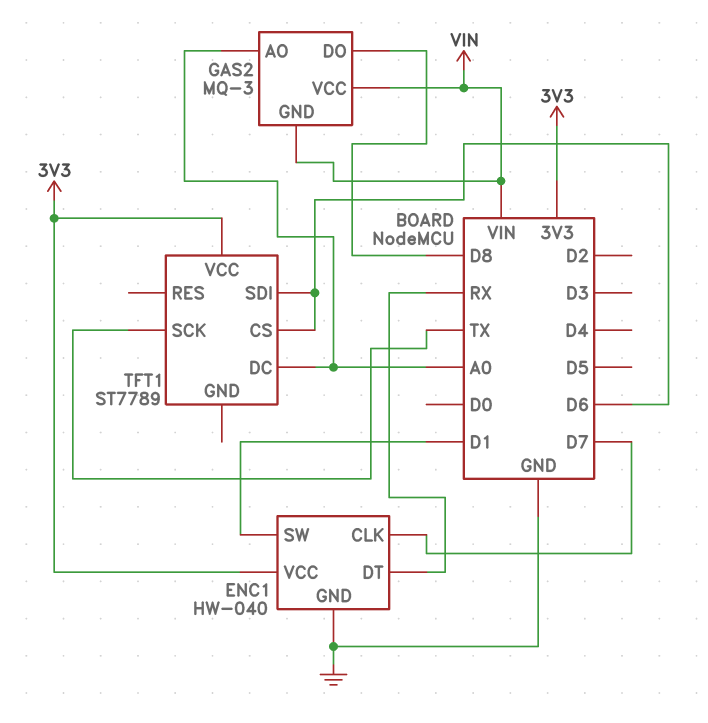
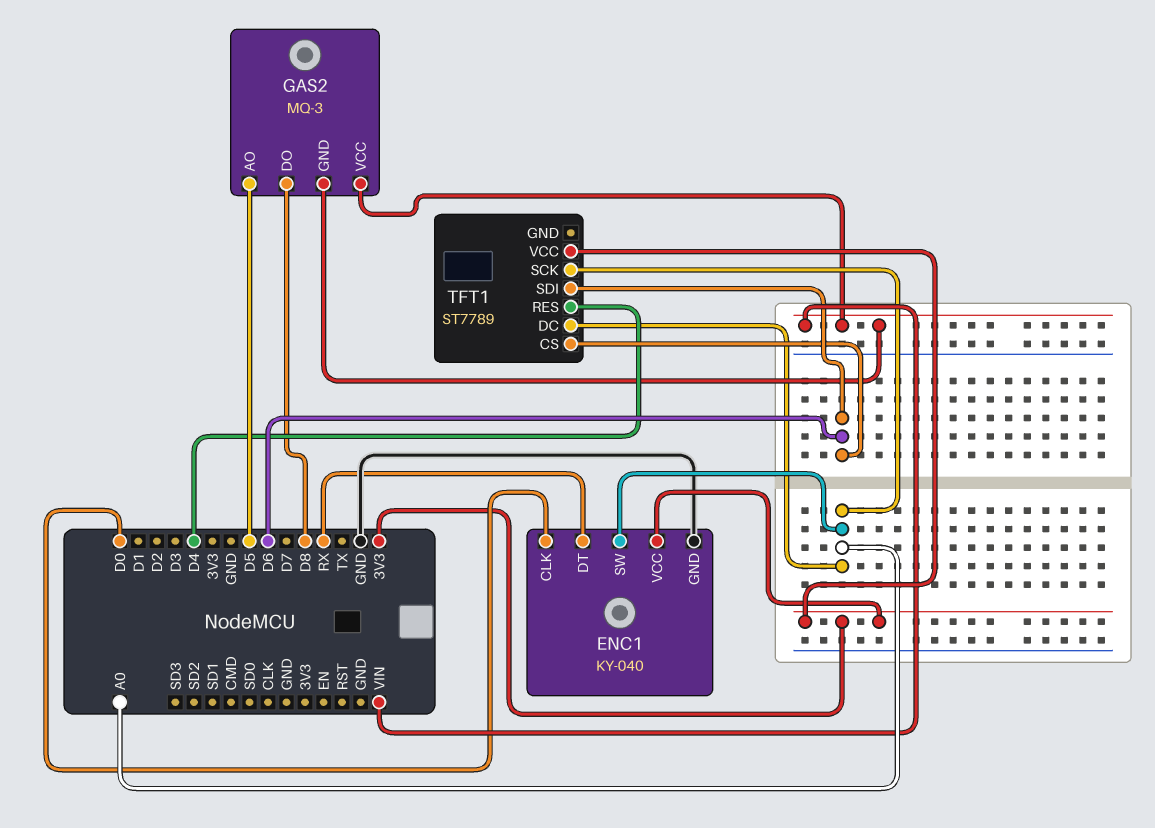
ENC1: HW-040 -> KY-040
ENC1 pin CLK: D7 -> D0
ENC1 pin SW: D1 -> A0
GAS2 pin AO: A0 -> D5
TFT1 pin RES: none -> D4
TFT1 pin SCK: TX -> A0

